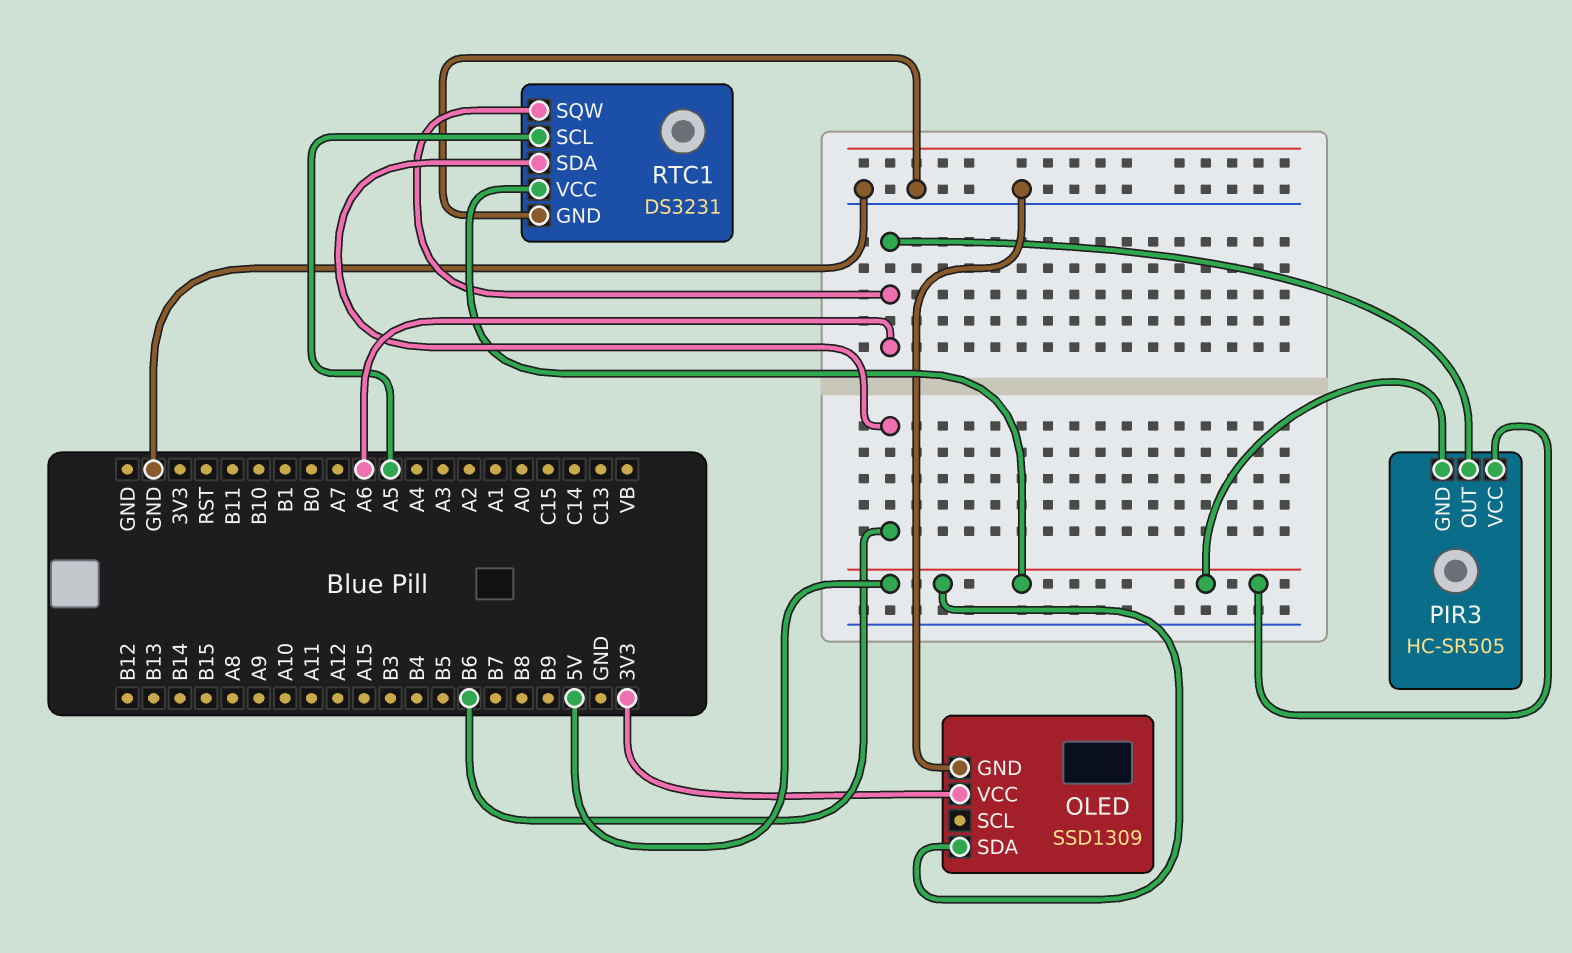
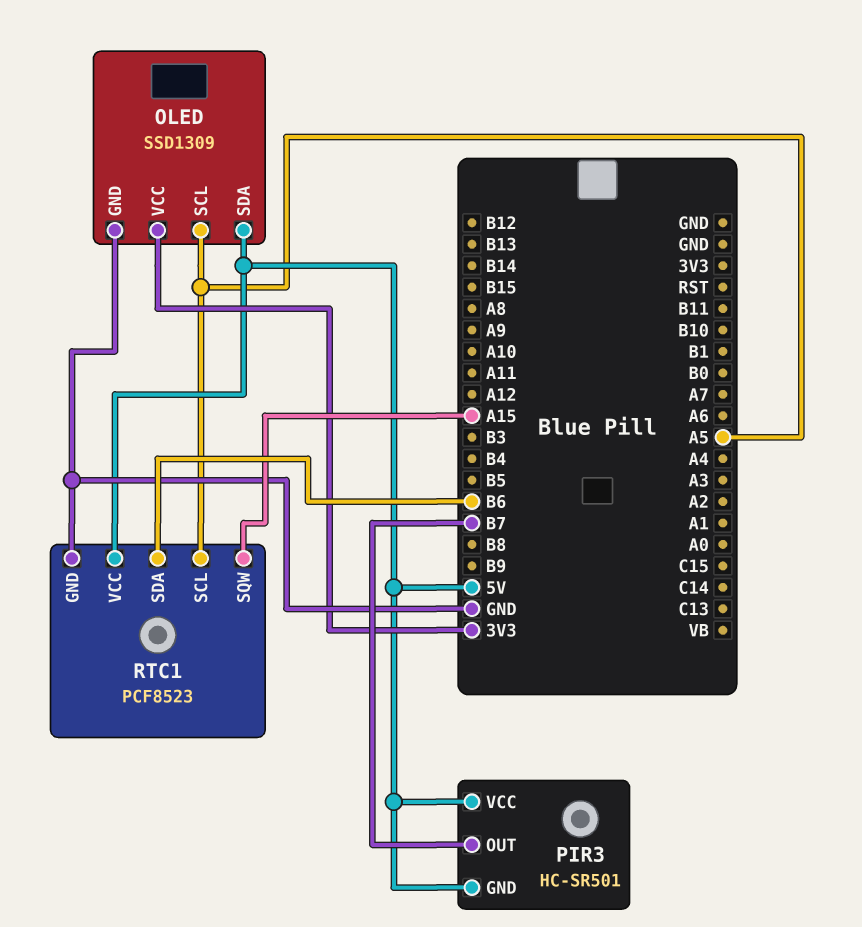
OLED pin SCL: none -> A5
PIR3: HC-SR505 -> HC-SR501
PIR3 pin OUT: A6 -> B7
RTC1: DS3231 -> PCF8523
RTC1 pin SQW: A6 -> A15

